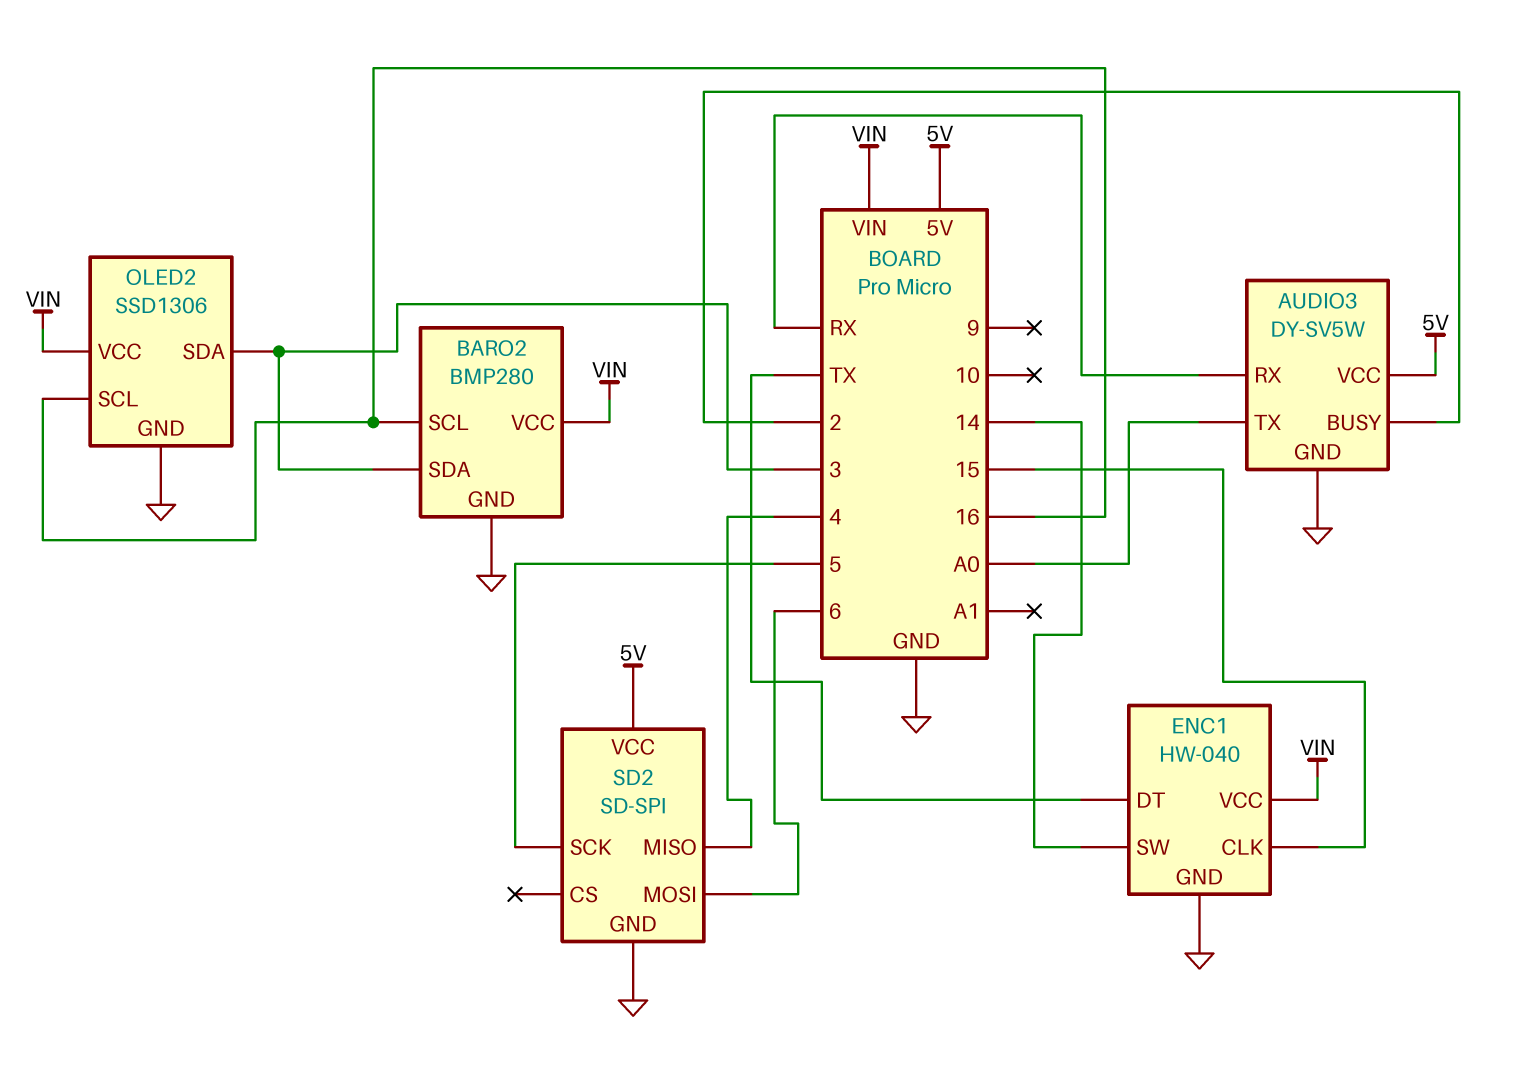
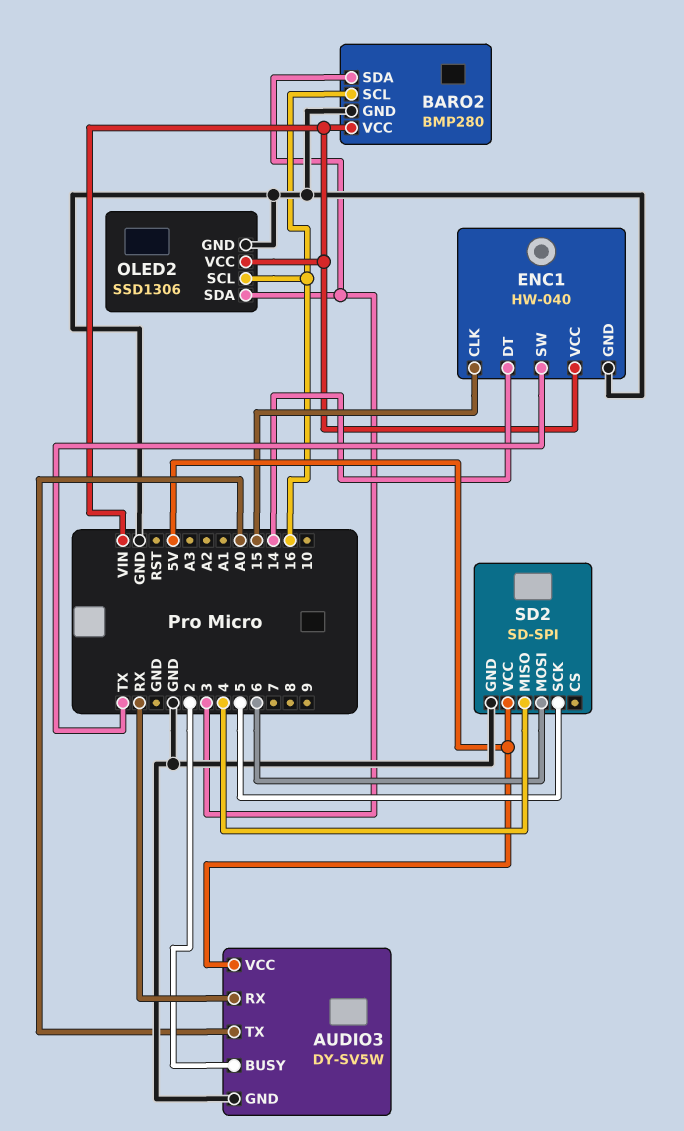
ENC1 pin DT: TX -> 14
ENC1 pin SW: 14 -> TX

